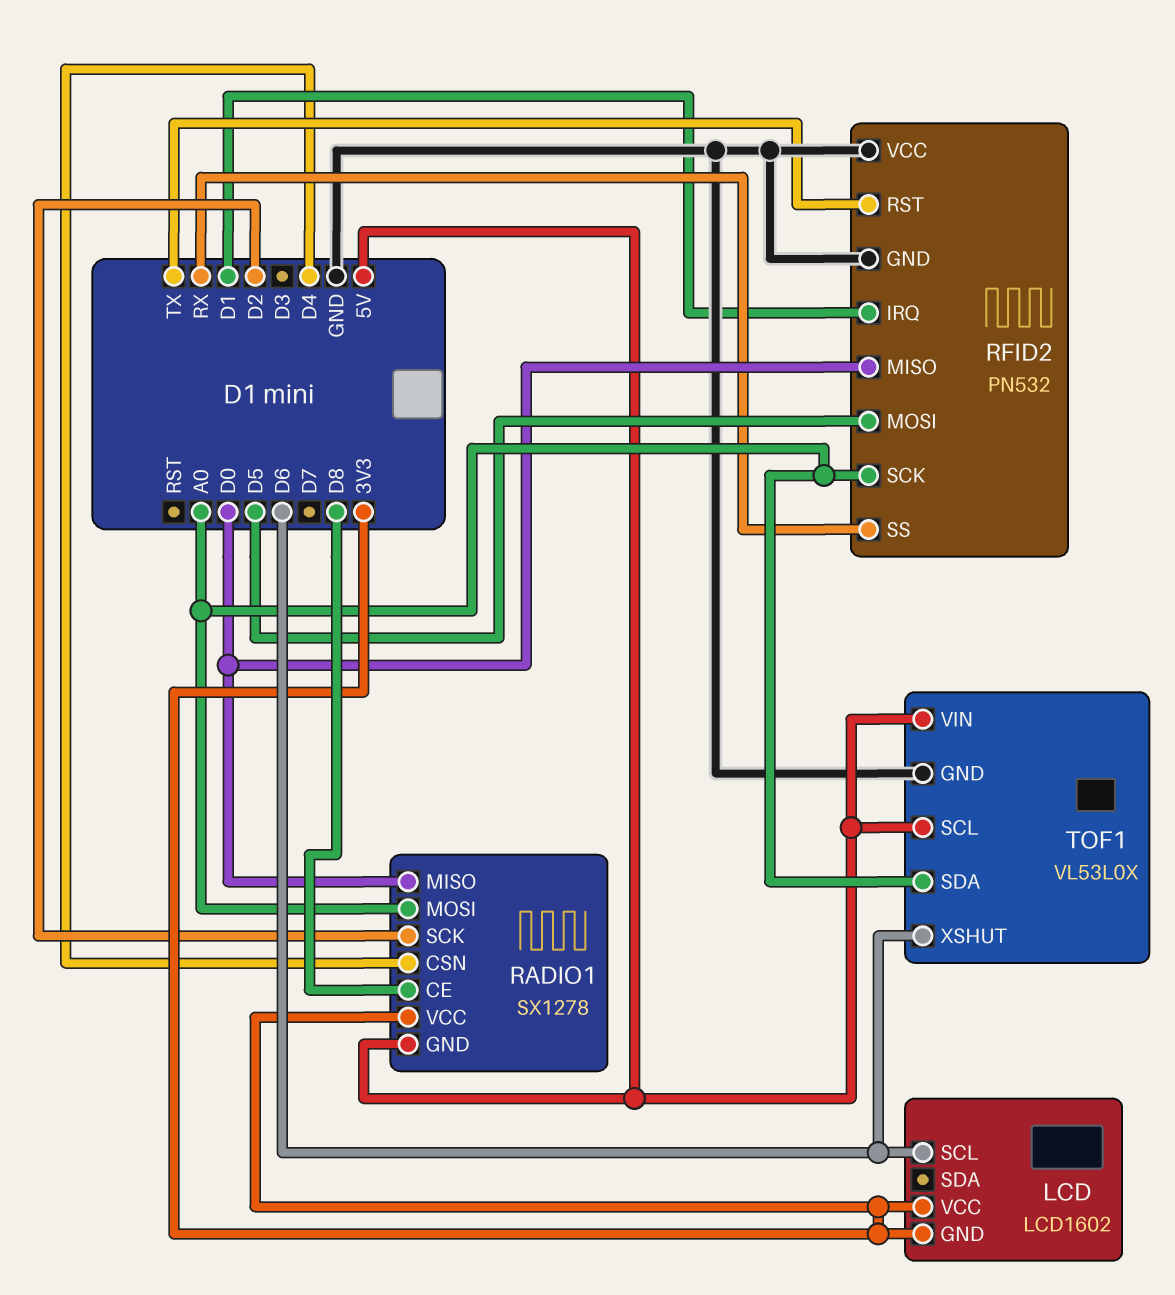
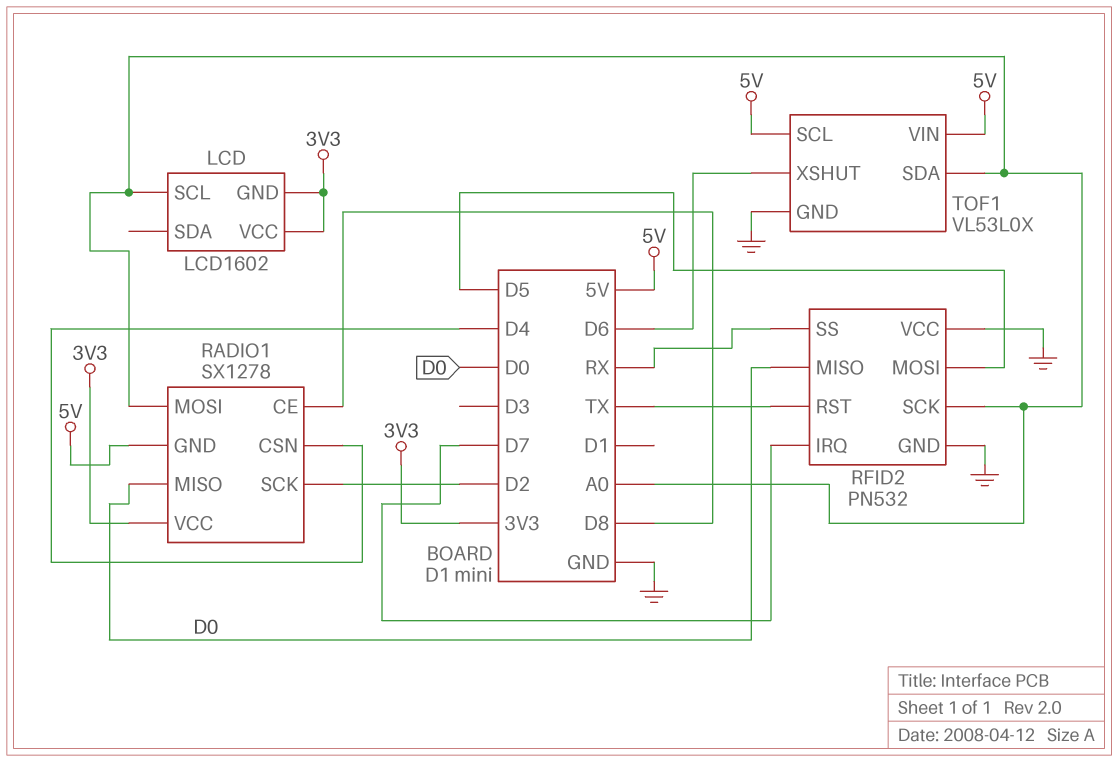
LCD pin SCL: D6 -> A0
RFID2 pin IRQ: D1 -> D7

